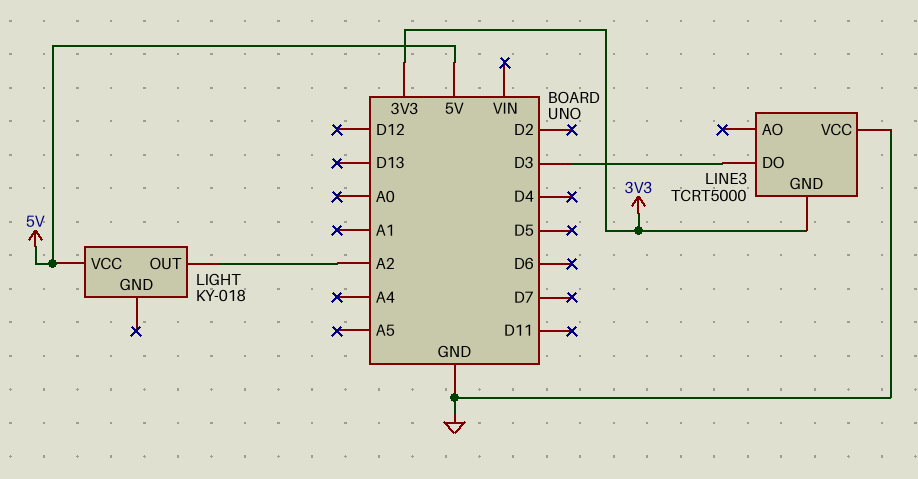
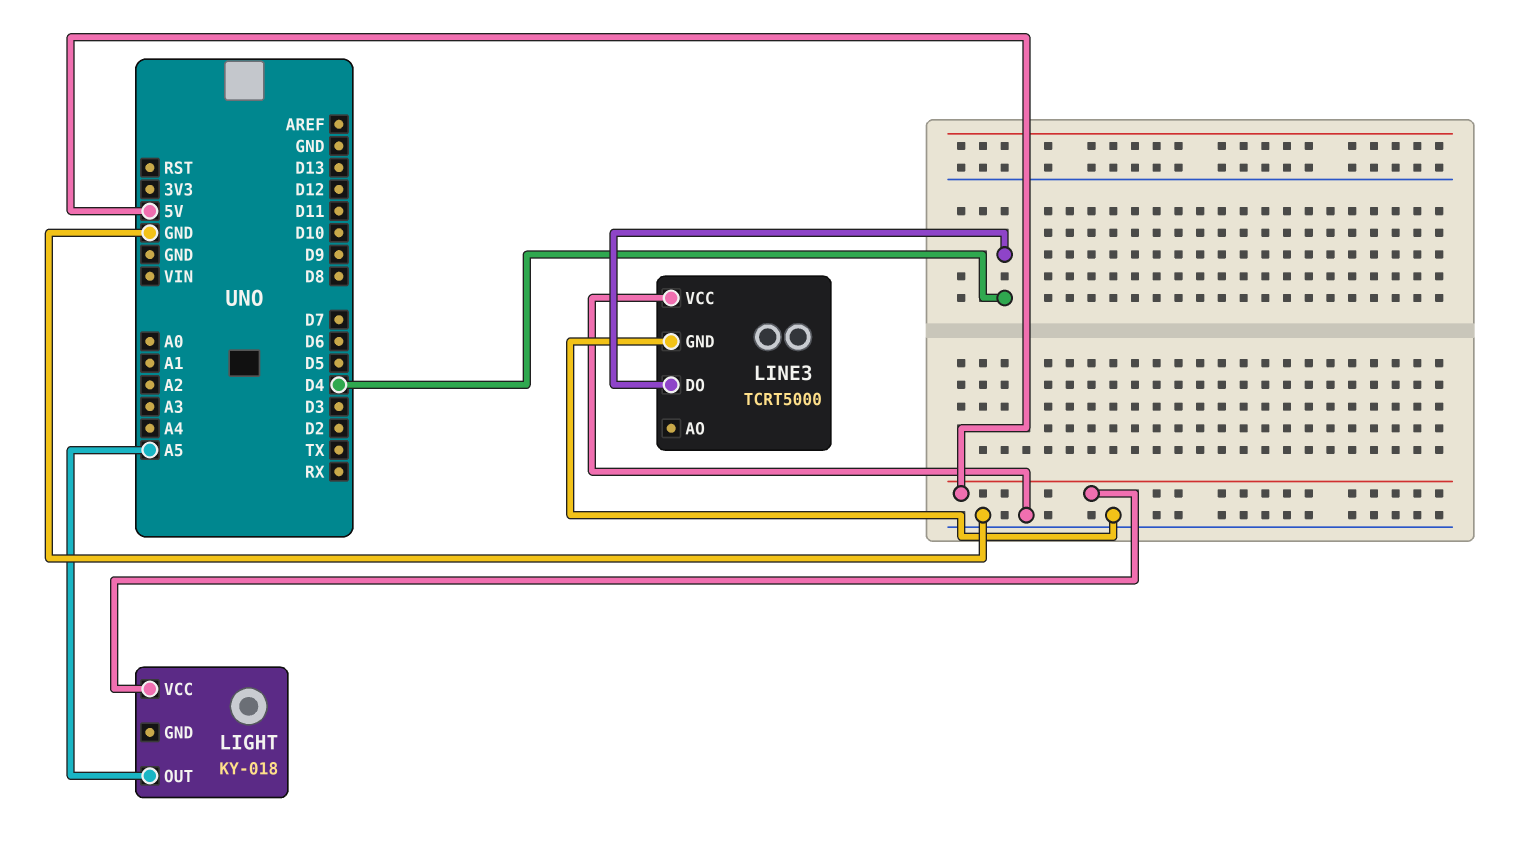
LIGHT pin OUT: A2 -> A5
LINE3 pin DO: D3 -> D4
LINE3 pin GND: 3V3 -> GND

